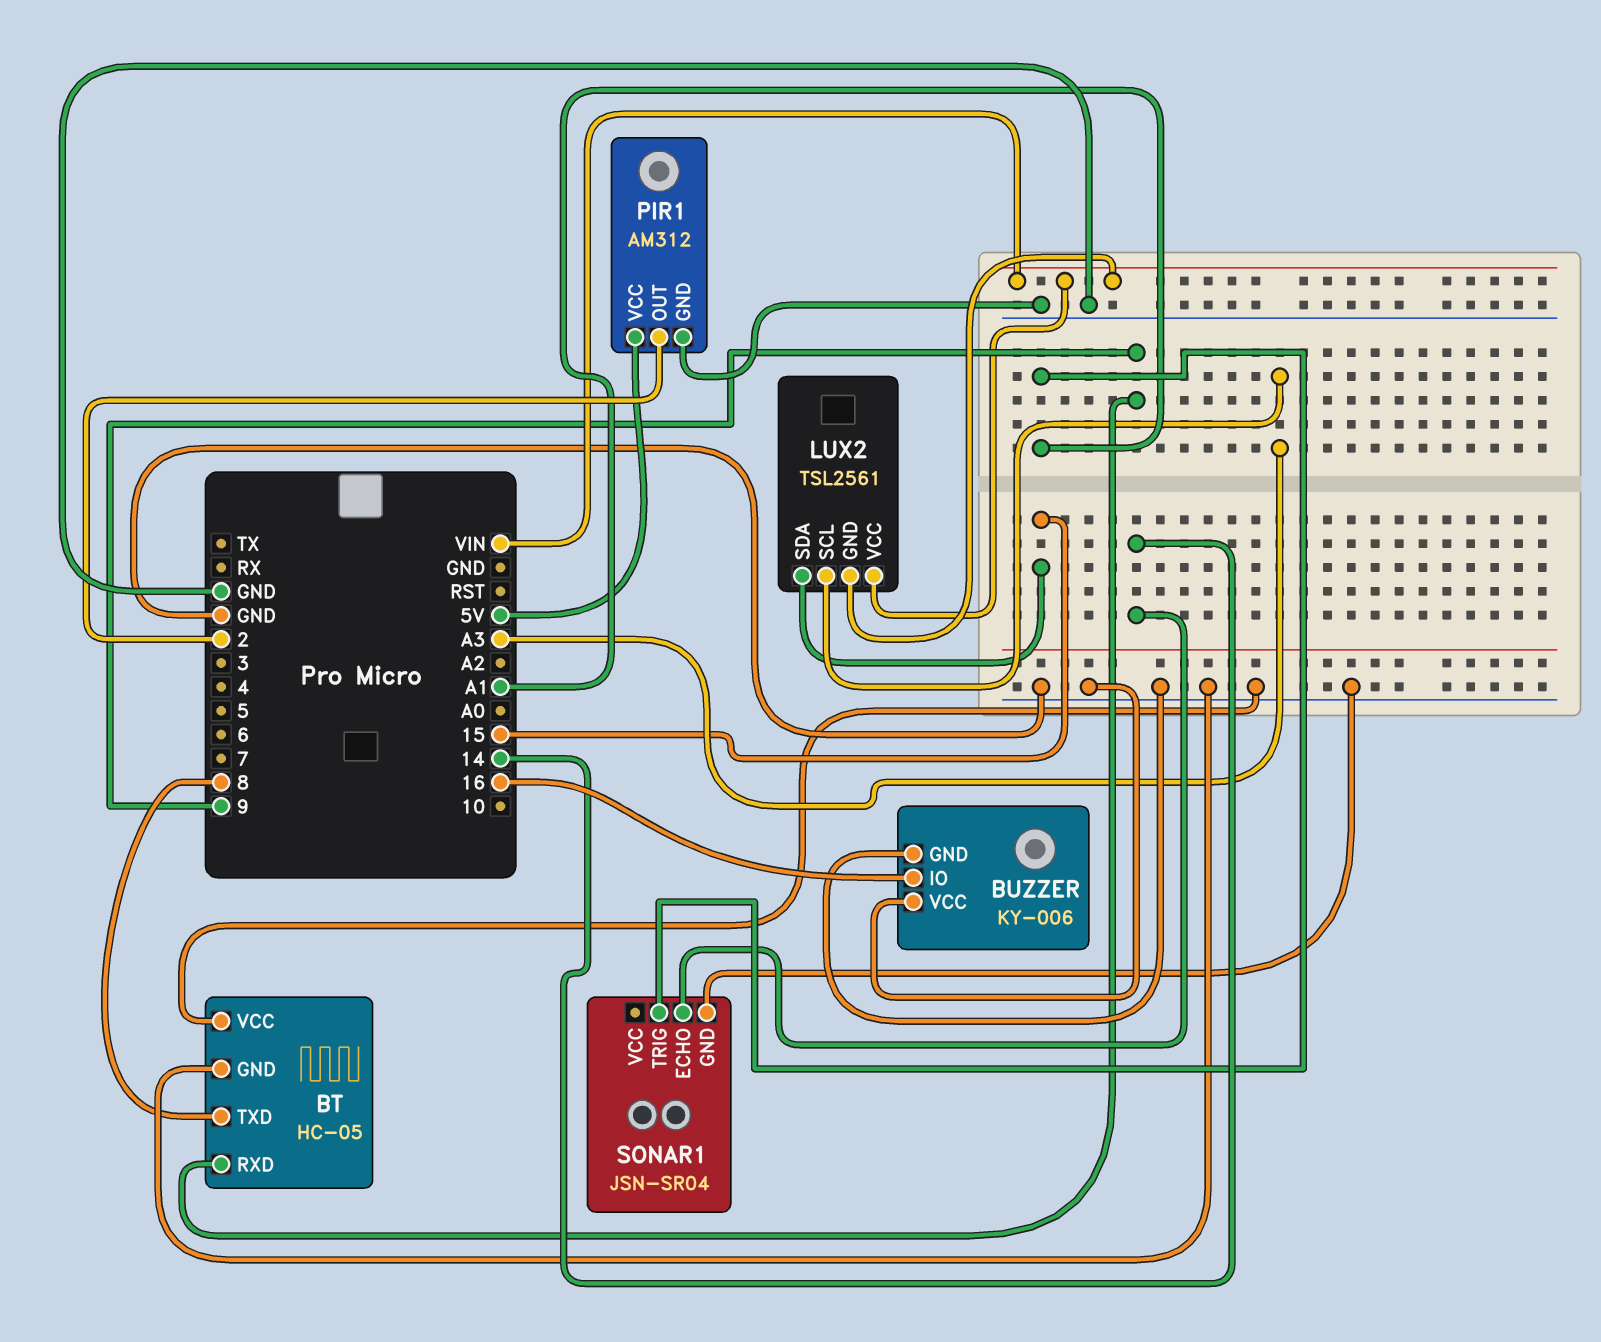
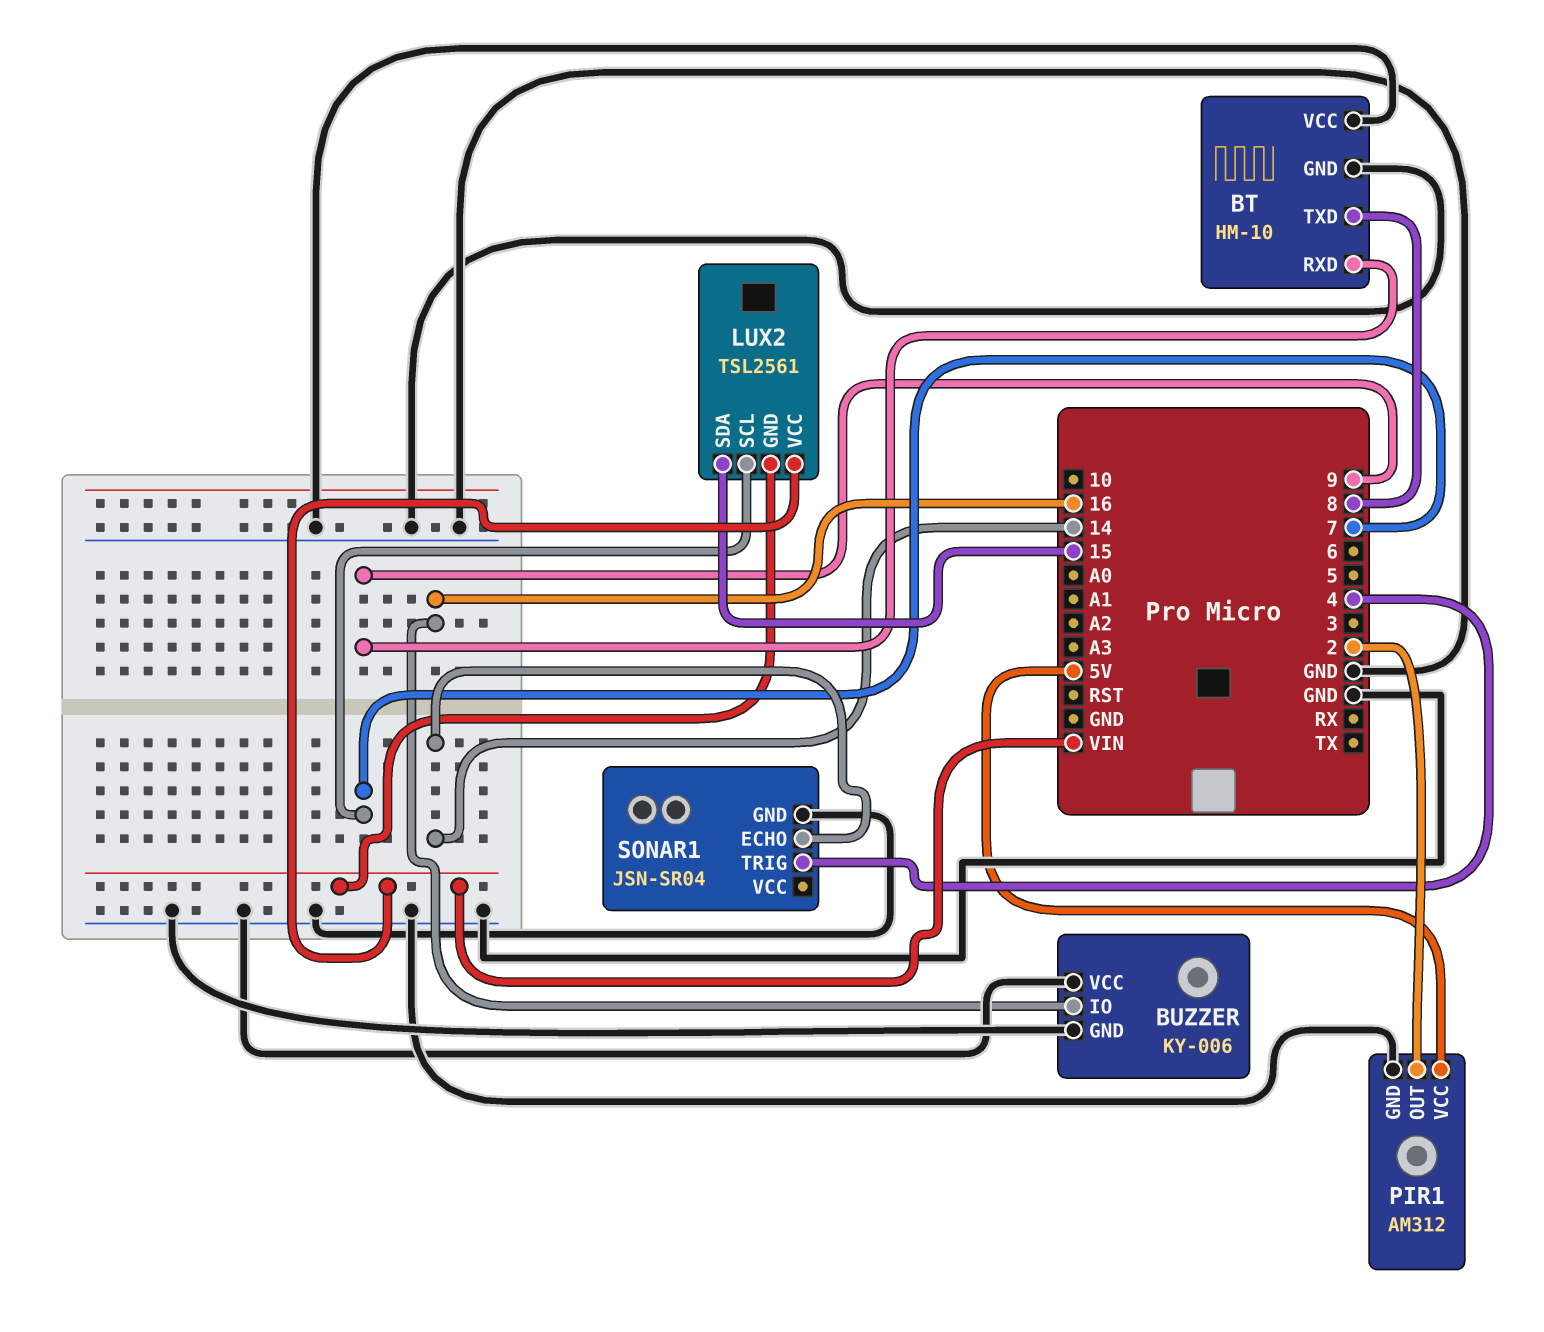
BT: HC-05 -> HM-10
LUX2 pin SCL: A3 -> 7
SONAR1 pin TRIG: A1 -> 4

